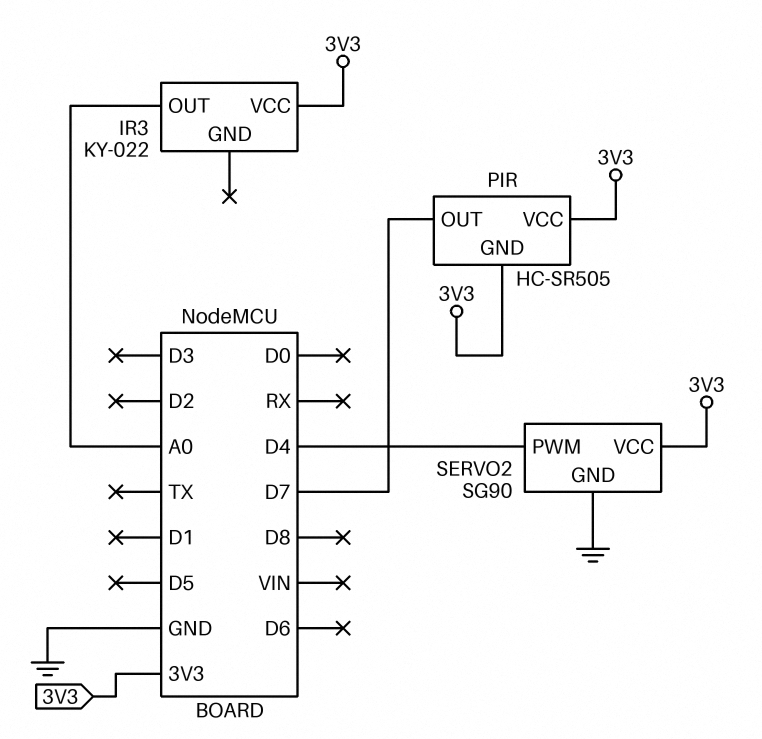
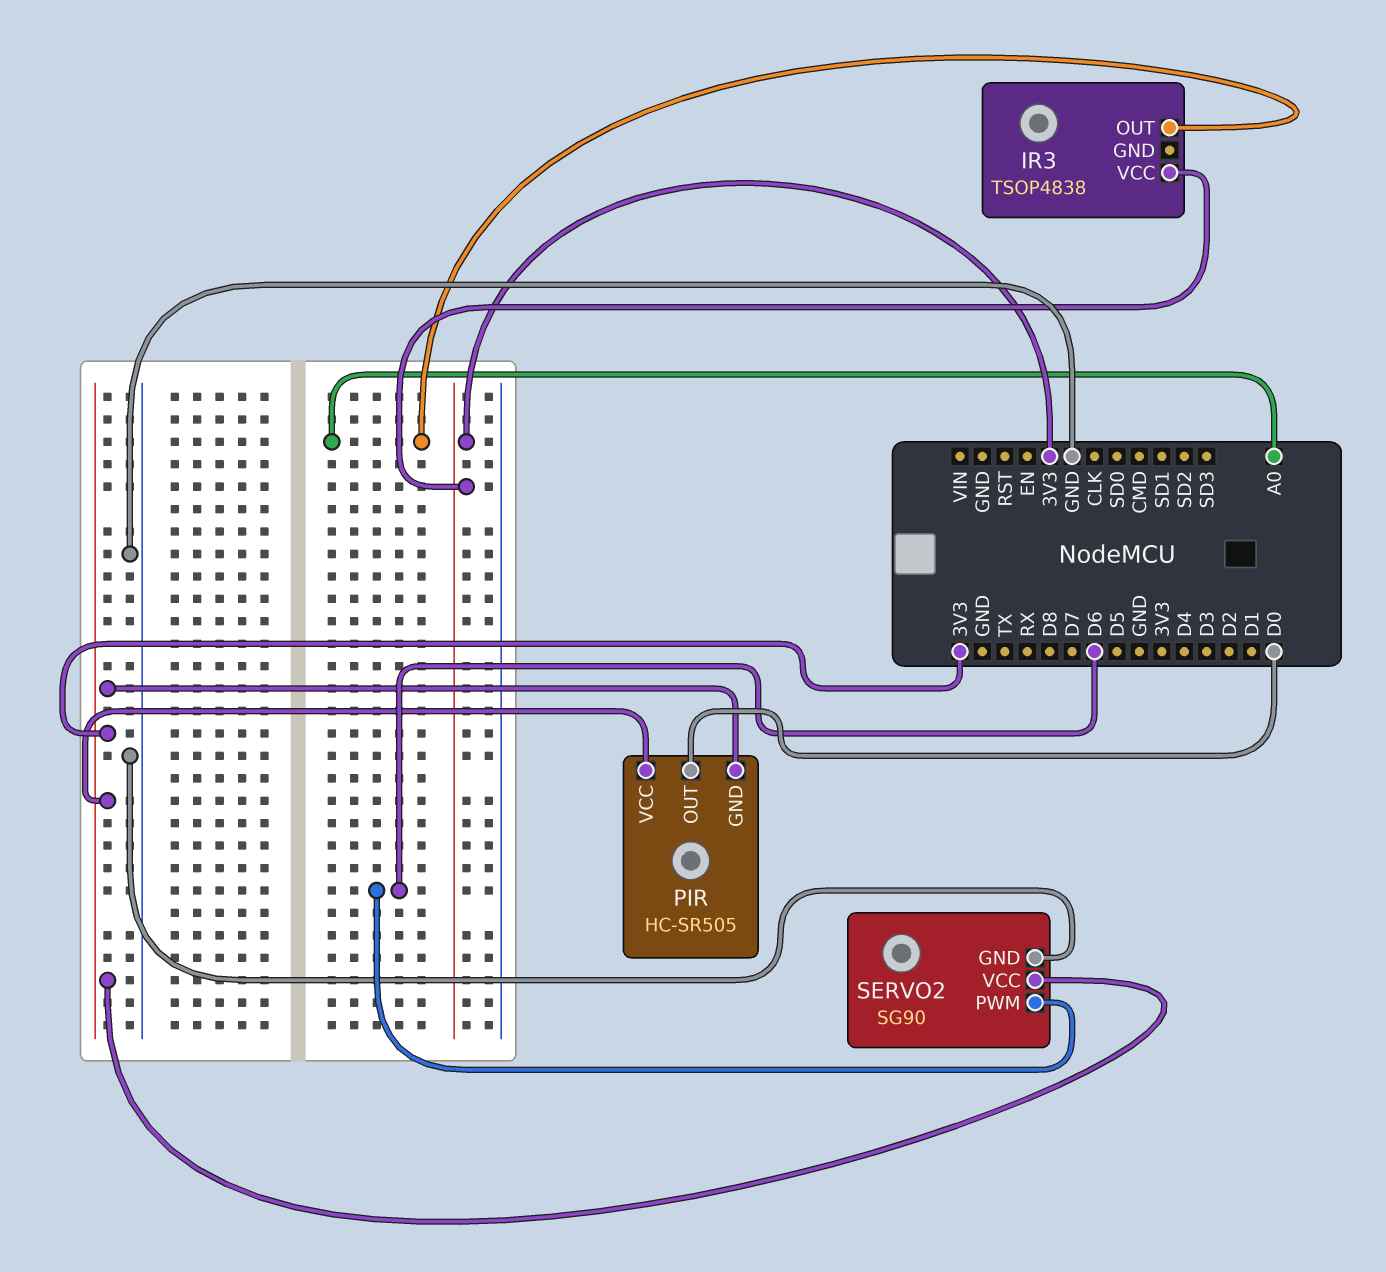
IR3: KY-022 -> TSOP4838
PIR pin OUT: D7 -> D0
SERVO2 pin PWM: D4 -> D6

